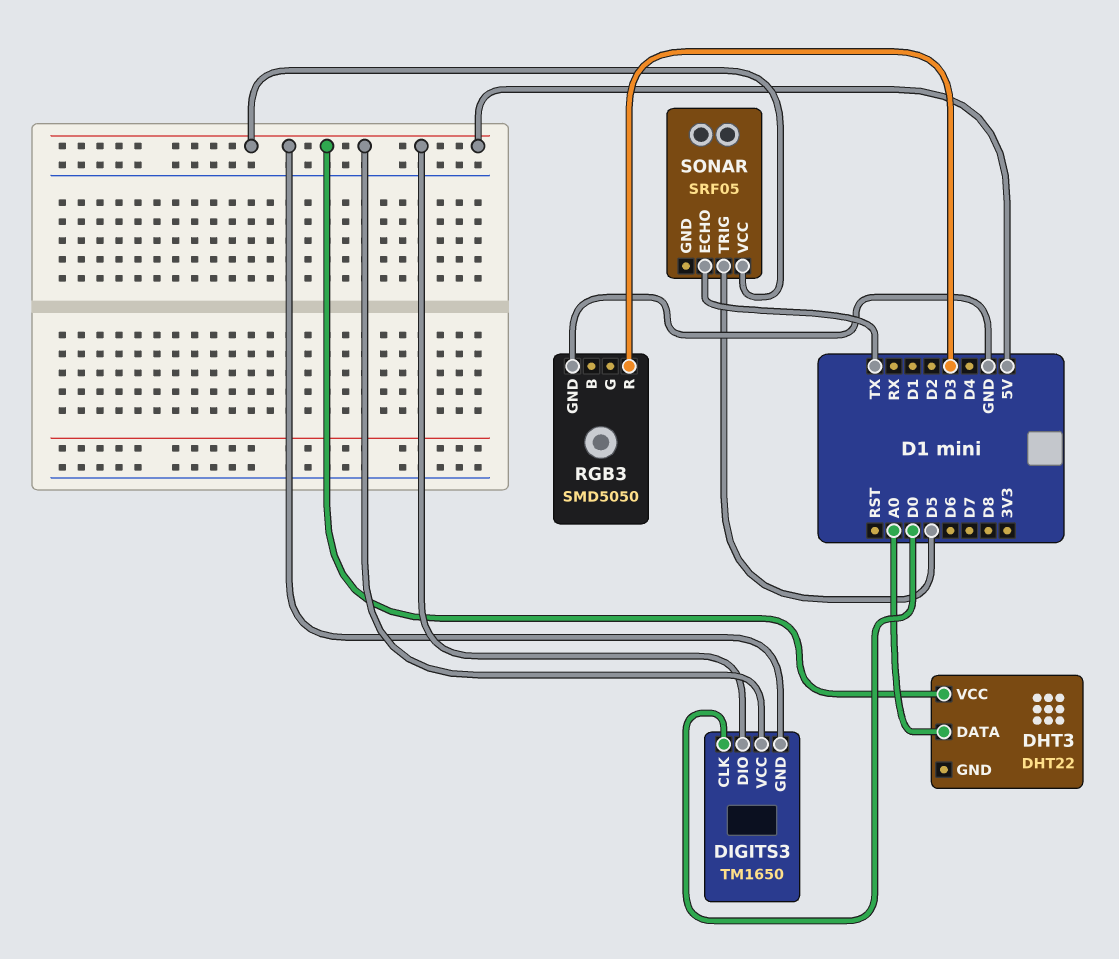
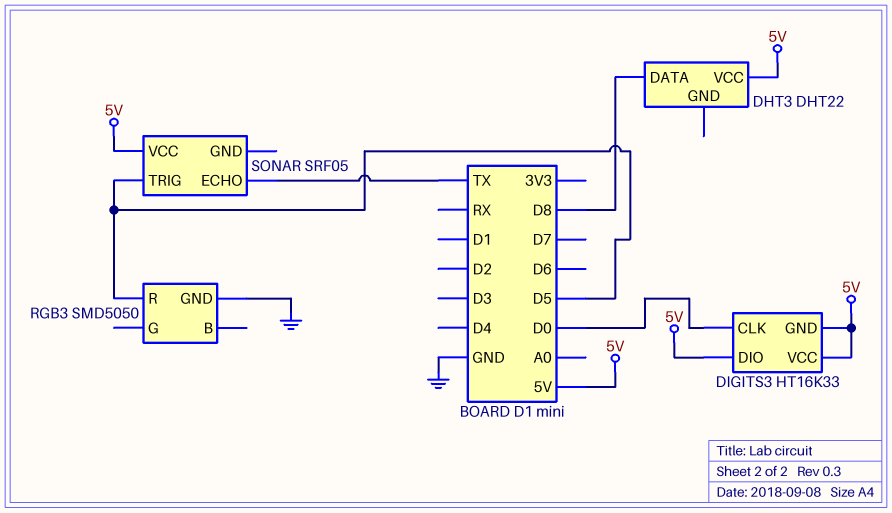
DHT3 pin DATA: A0 -> D8
DIGITS3: TM1650 -> HT16K33
RGB3 pin R: D3 -> D5

